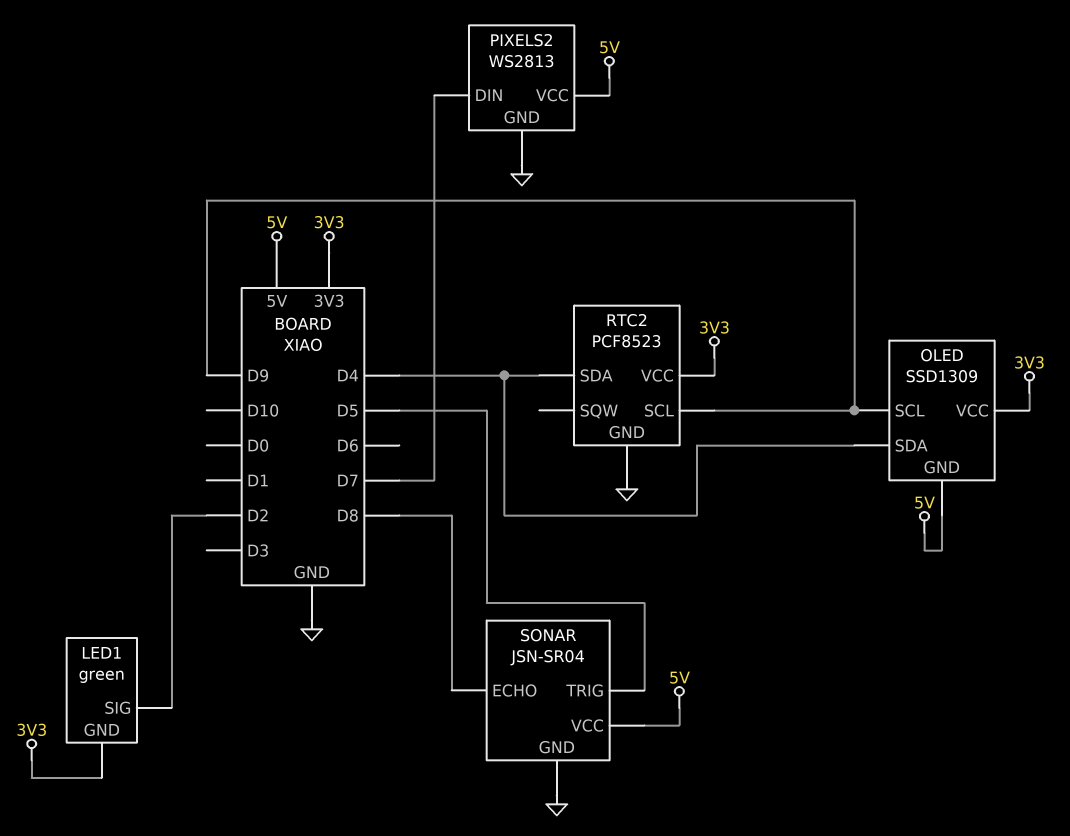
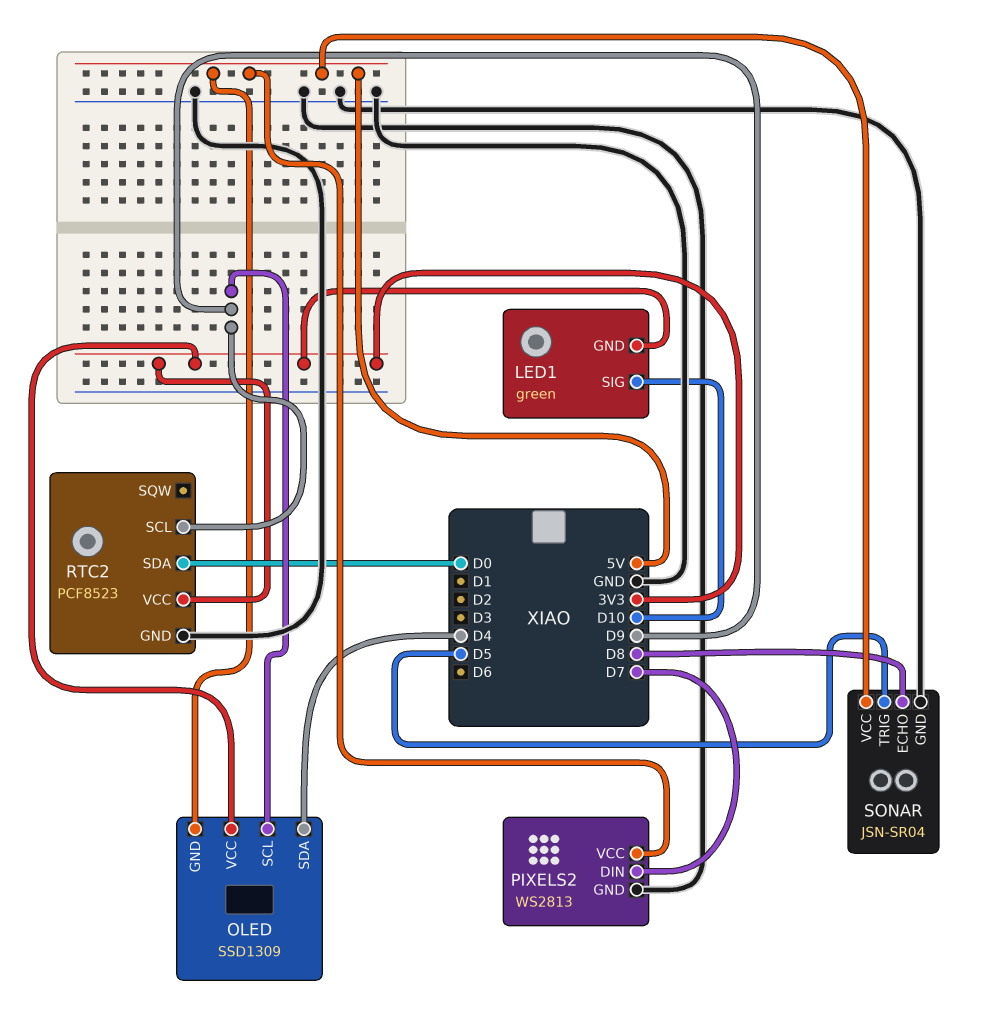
LED1 pin SIG: D2 -> D10
RTC2 pin SDA: D4 -> D0

